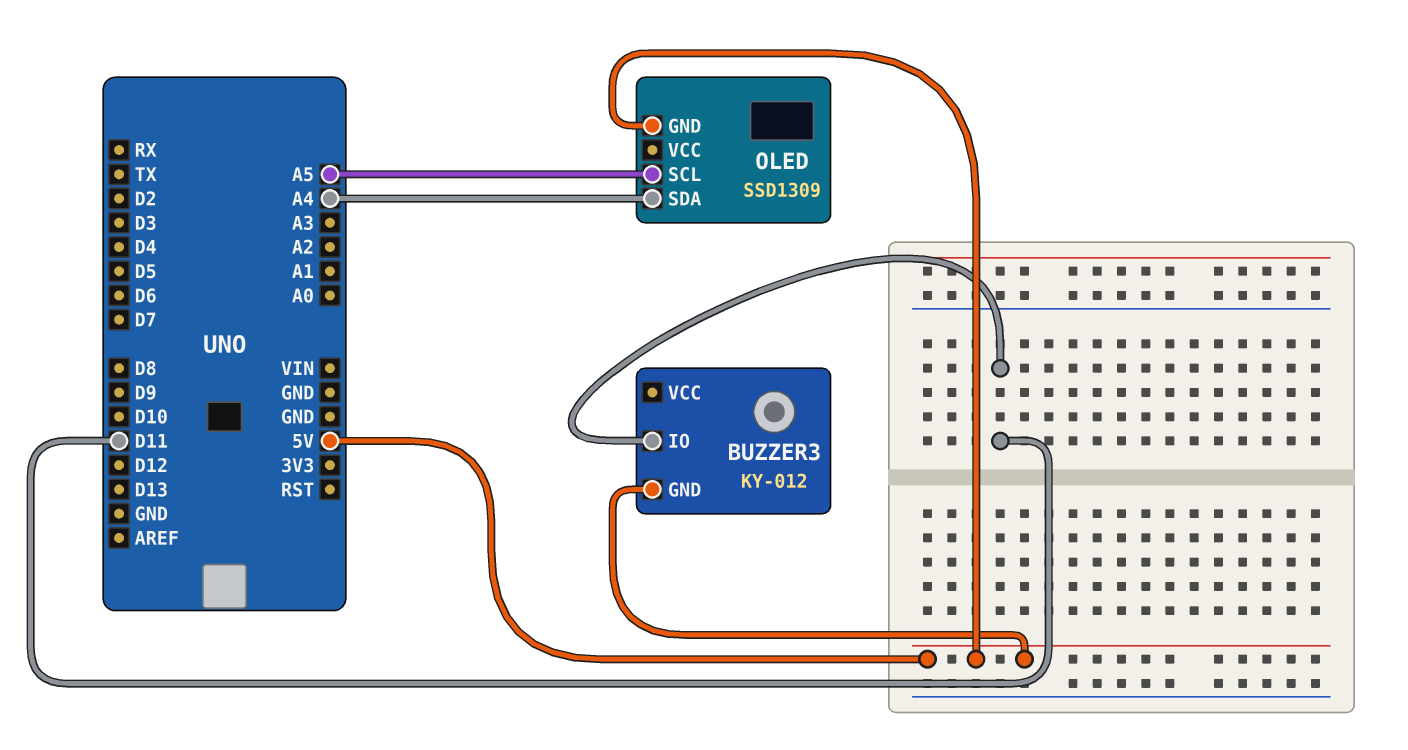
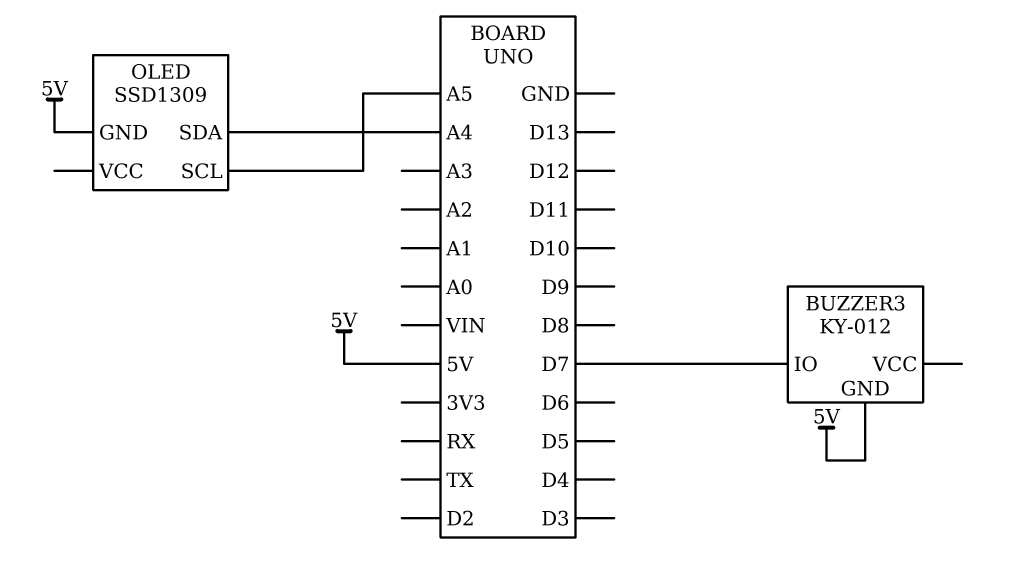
BUZZER3 pin IO: D11 -> D7

